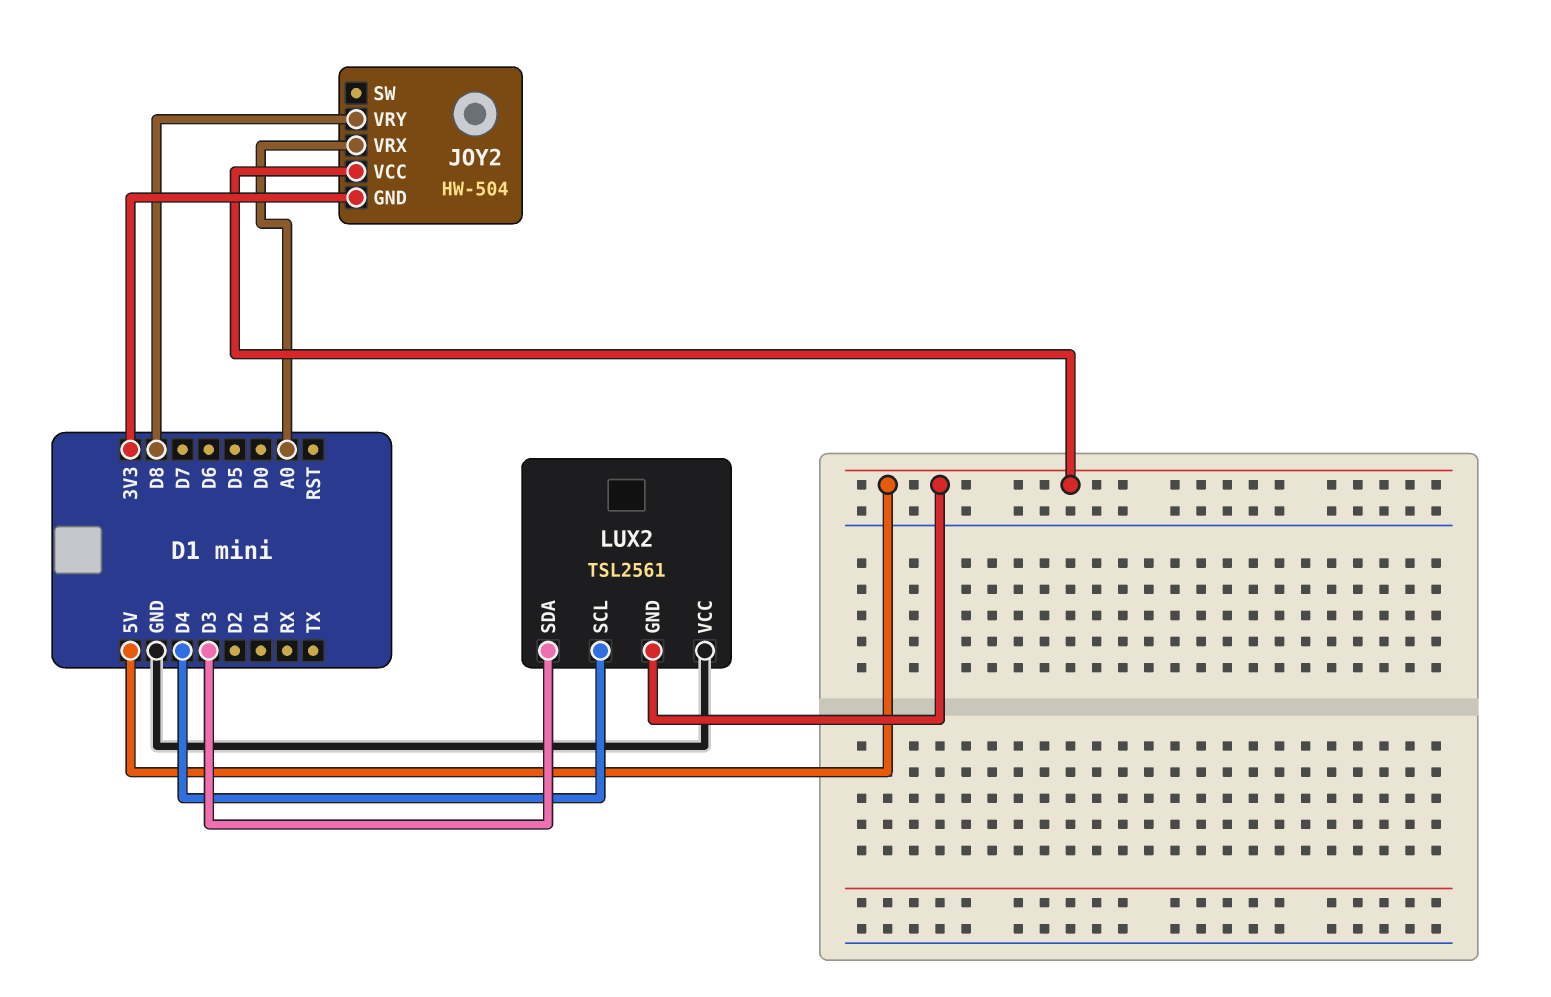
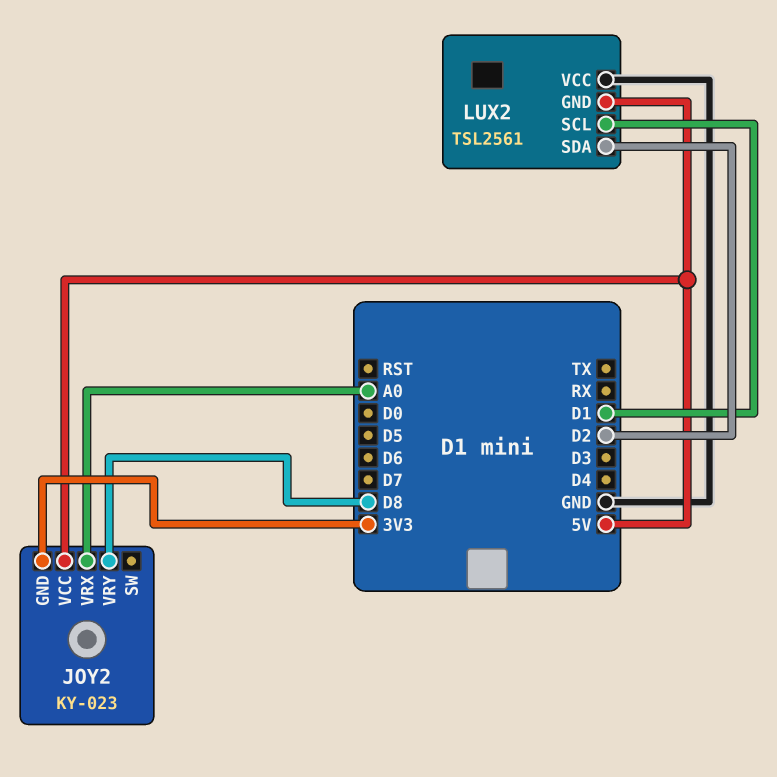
JOY2: HW-504 -> KY-023
LUX2 pin SCL: D4 -> D1
LUX2 pin SDA: D3 -> D2

